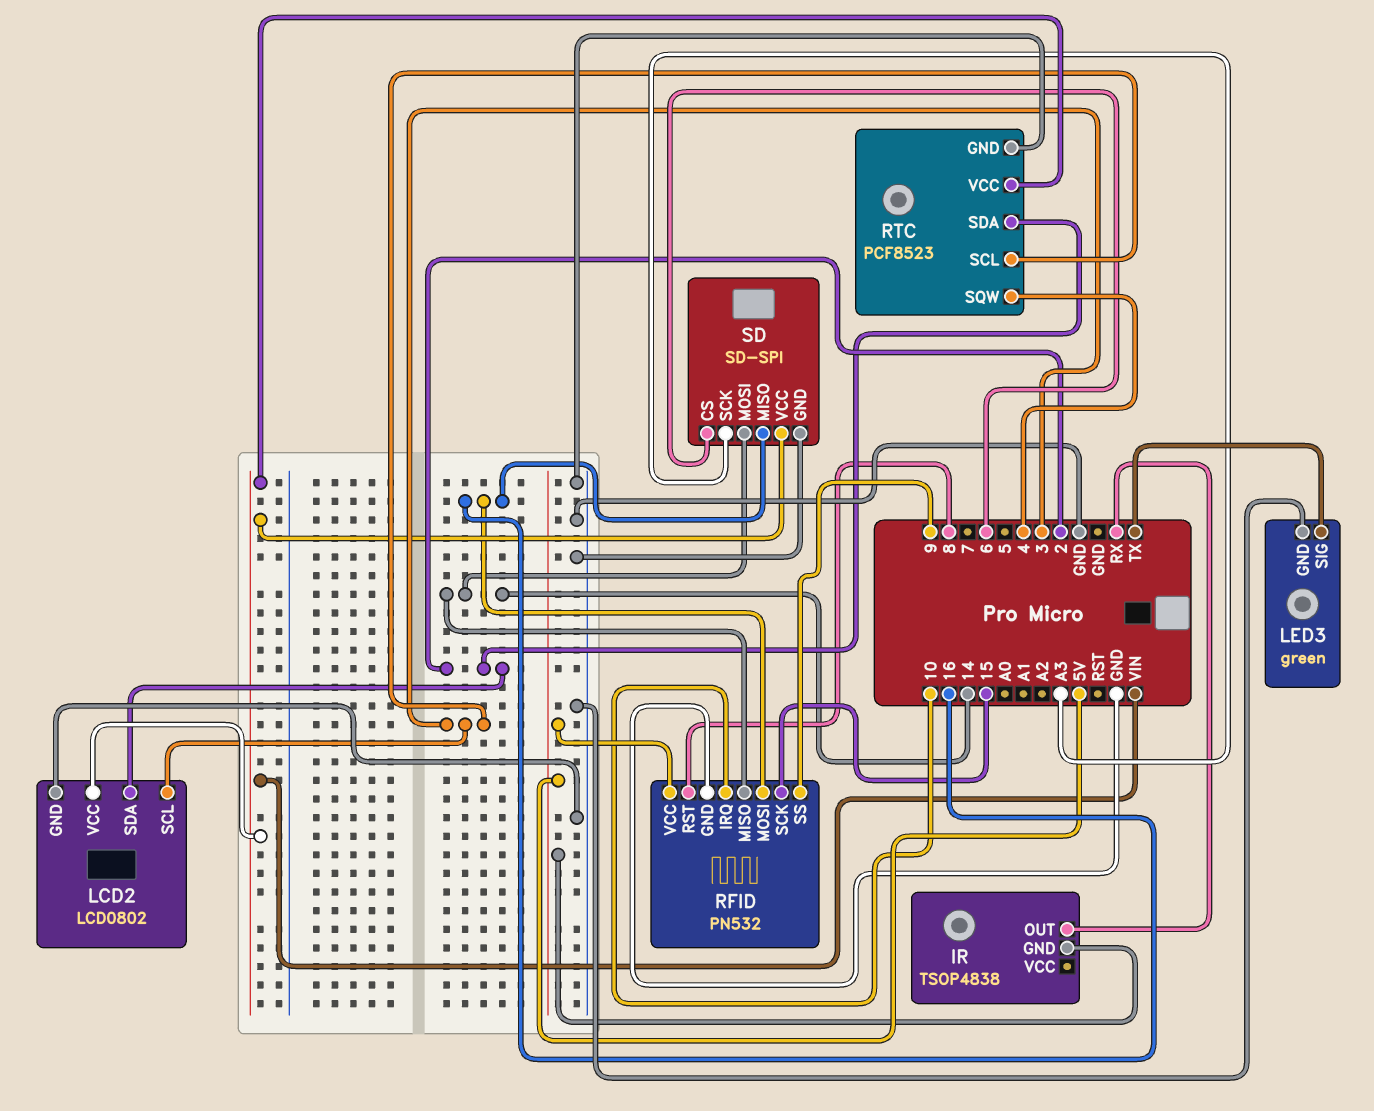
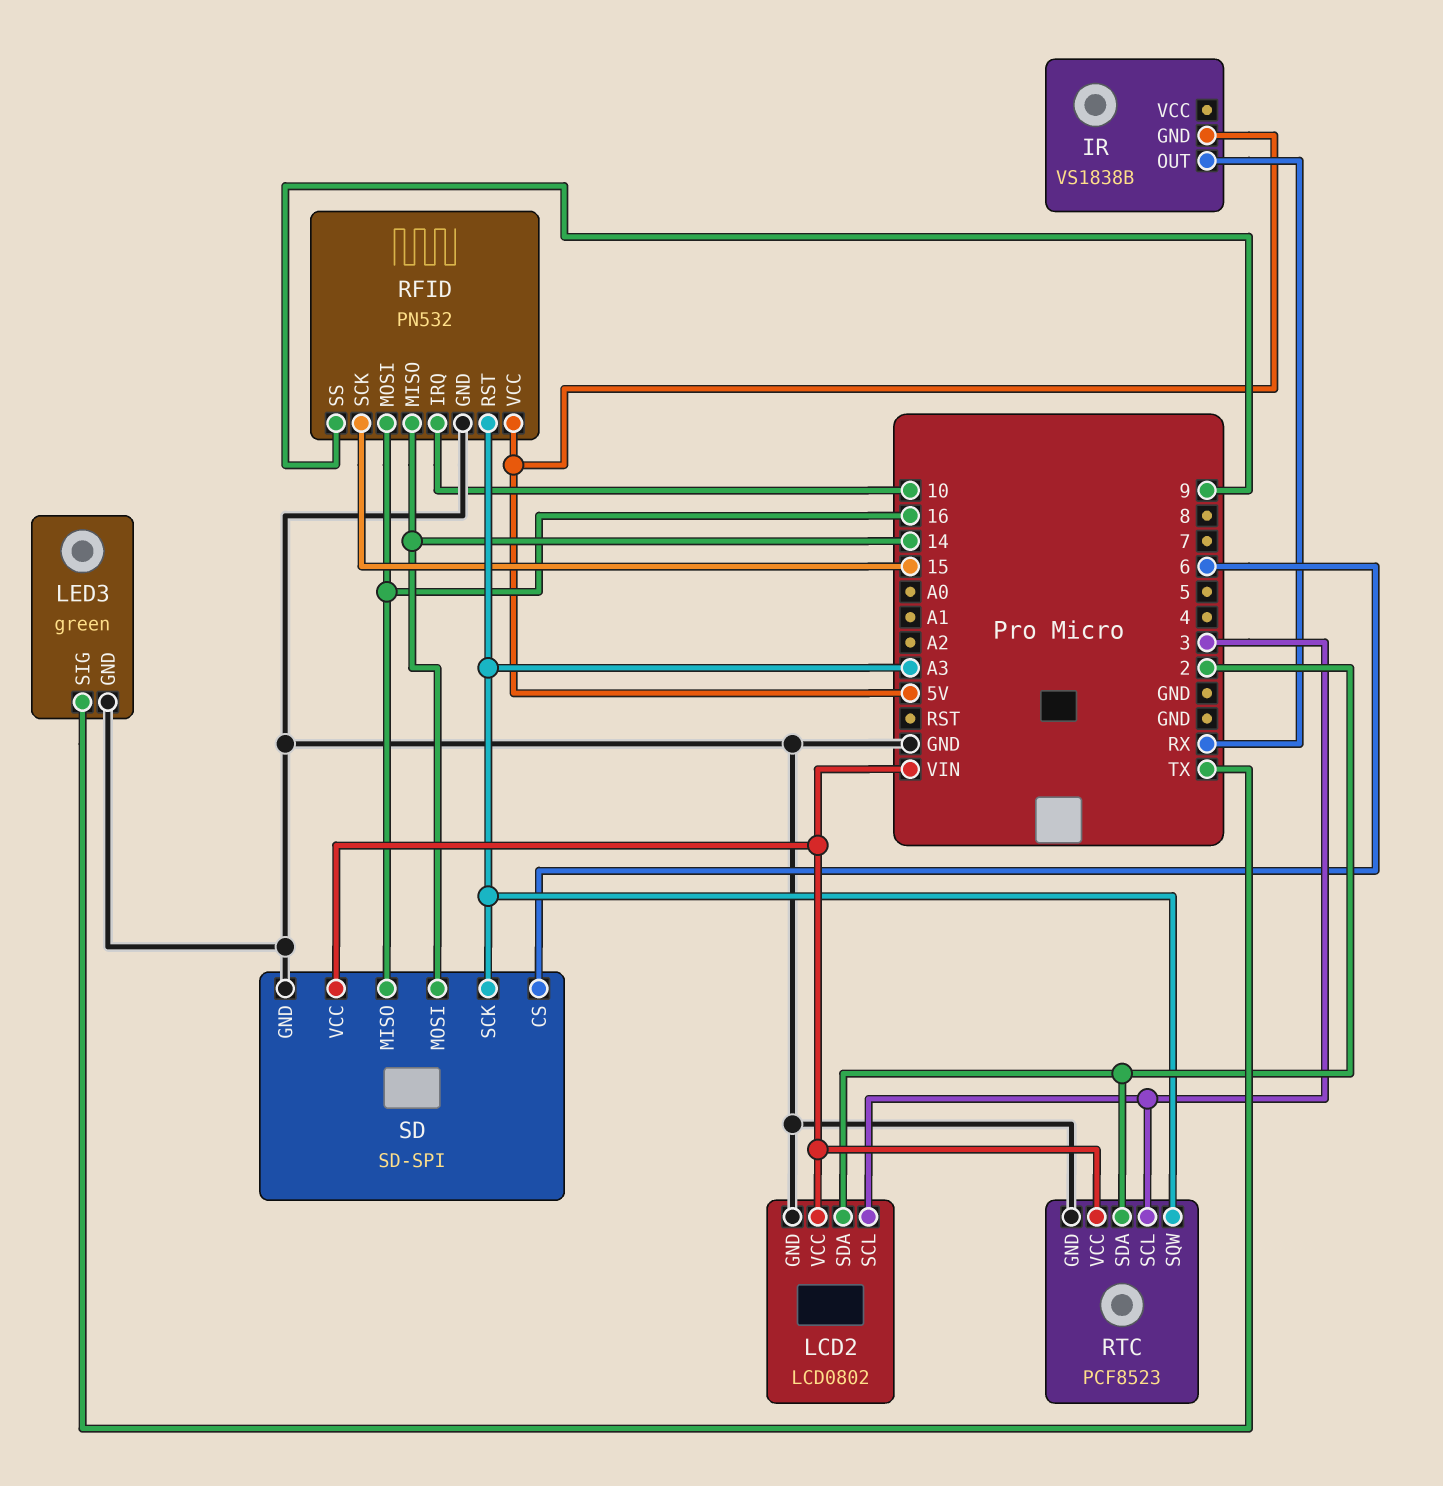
IR: TSOP4838 -> VS1838B
RFID pin RST: 8 -> A3
RTC pin SQW: 4 -> A3

